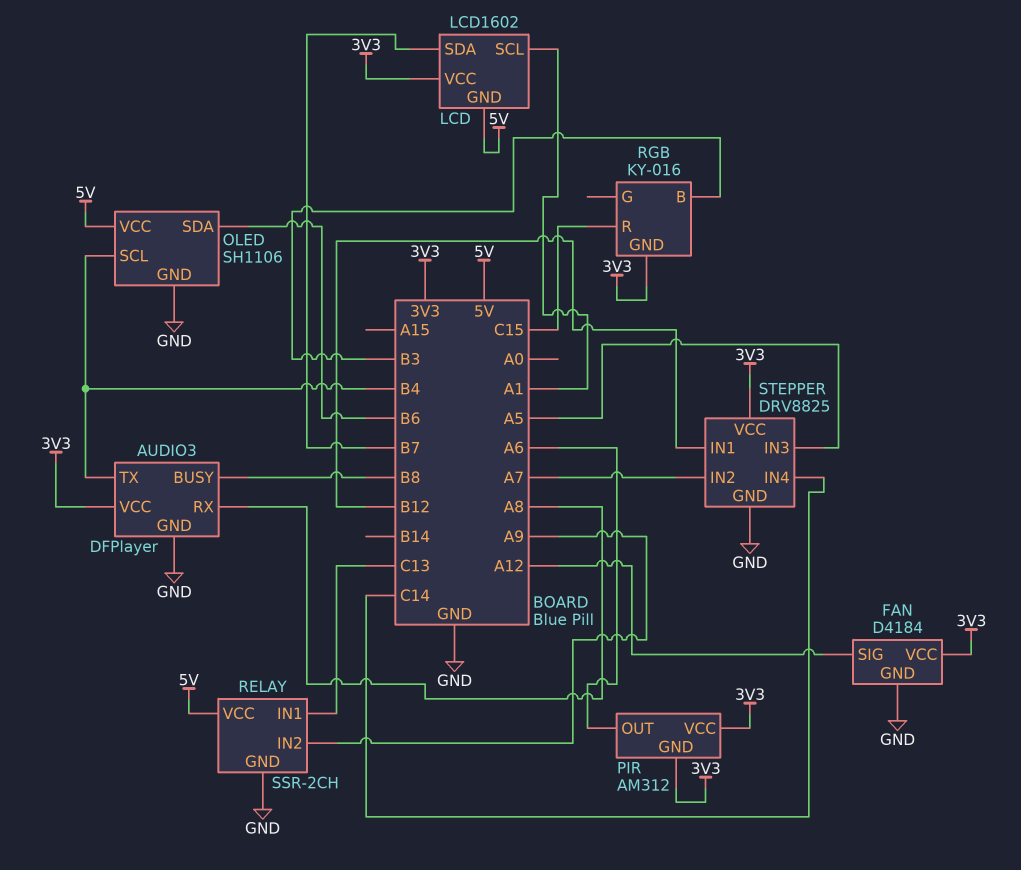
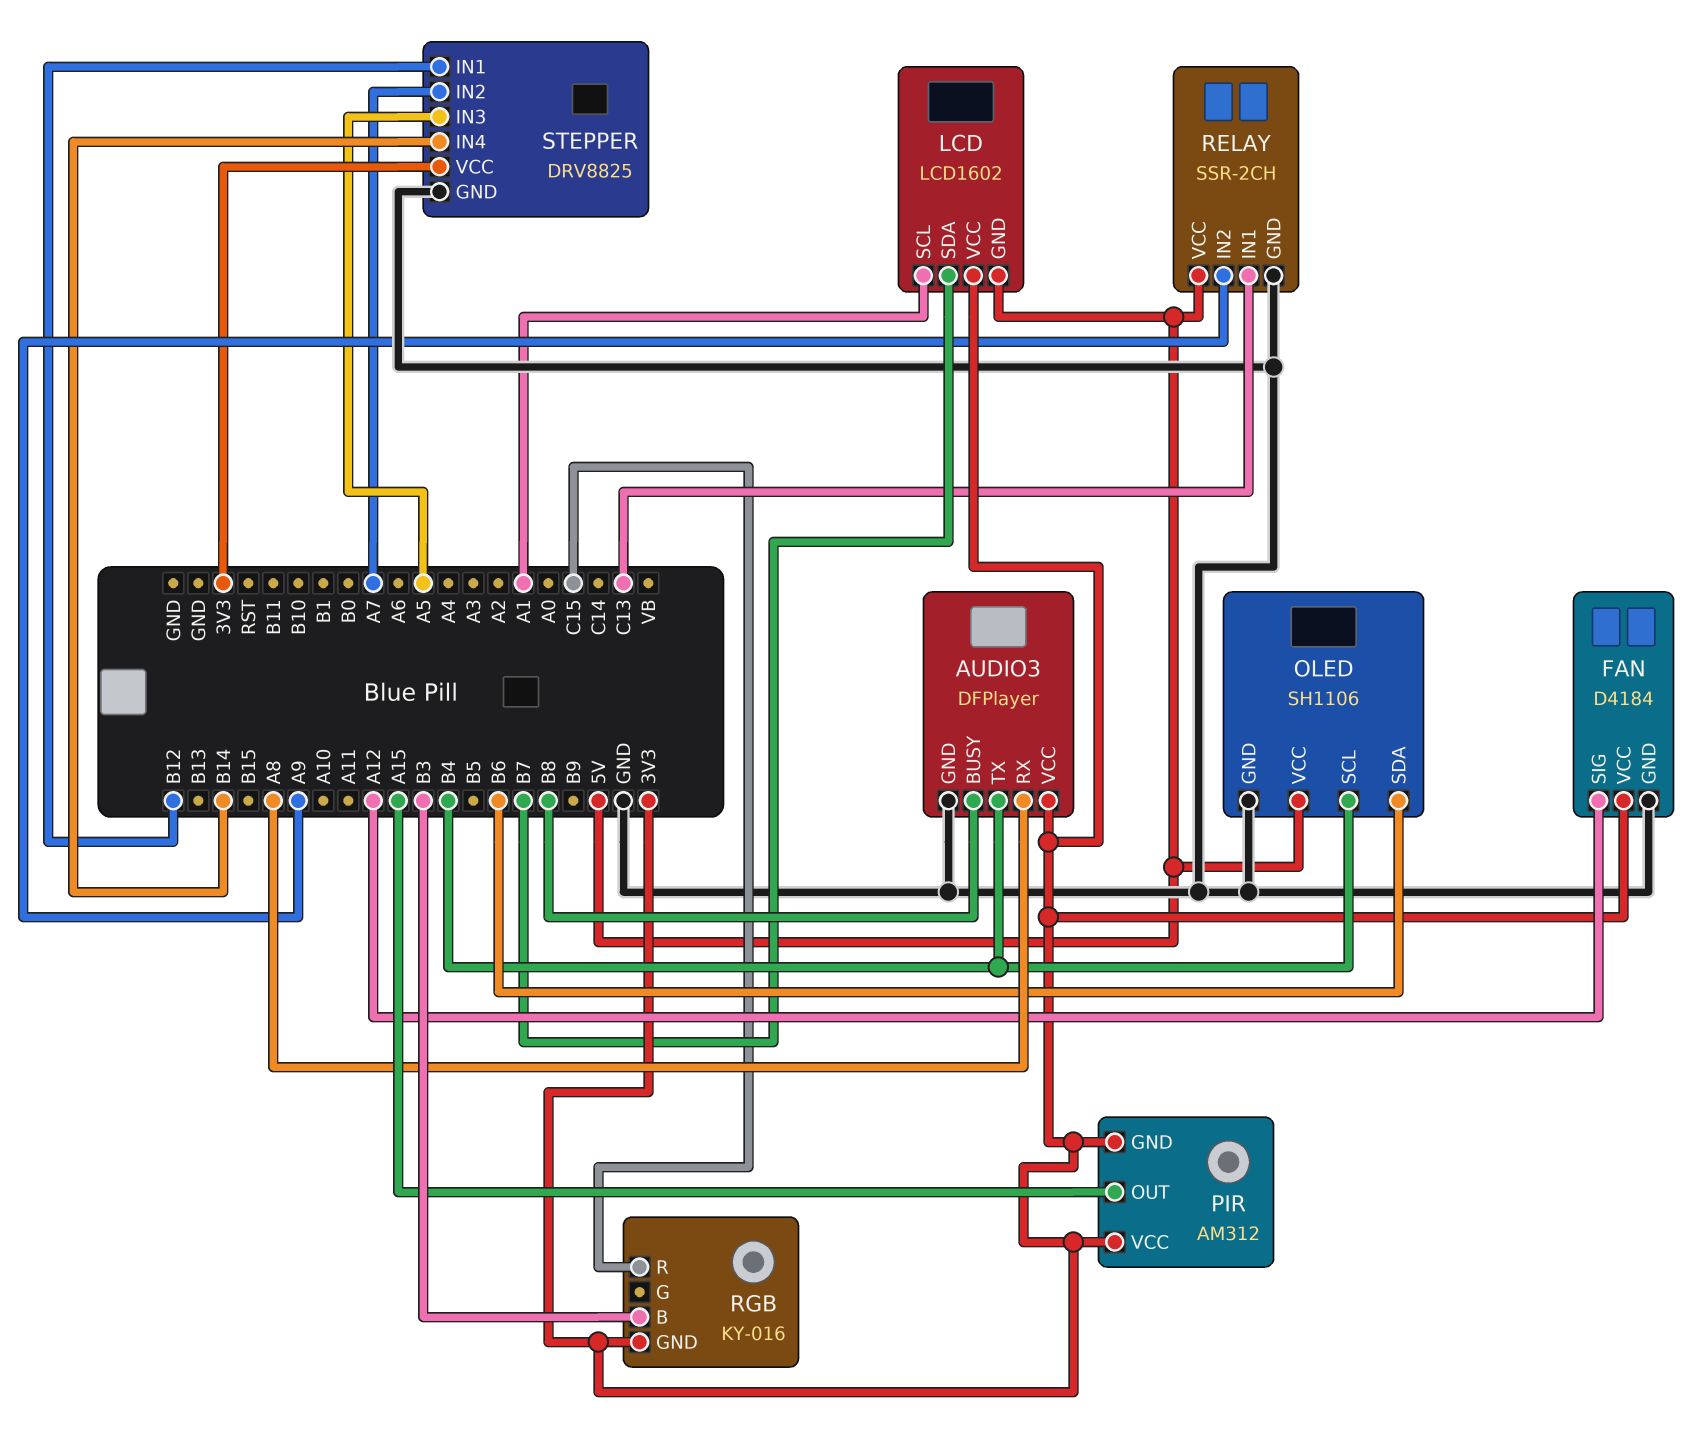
PIR pin OUT: A6 -> A15
STEPPER pin IN4: C14 -> B14

